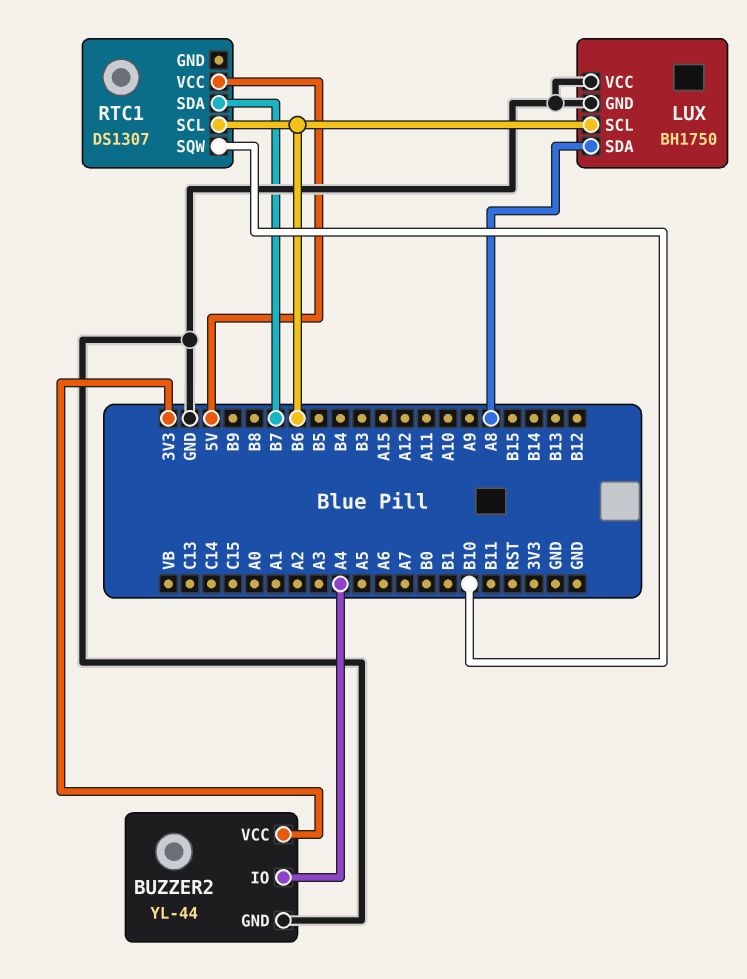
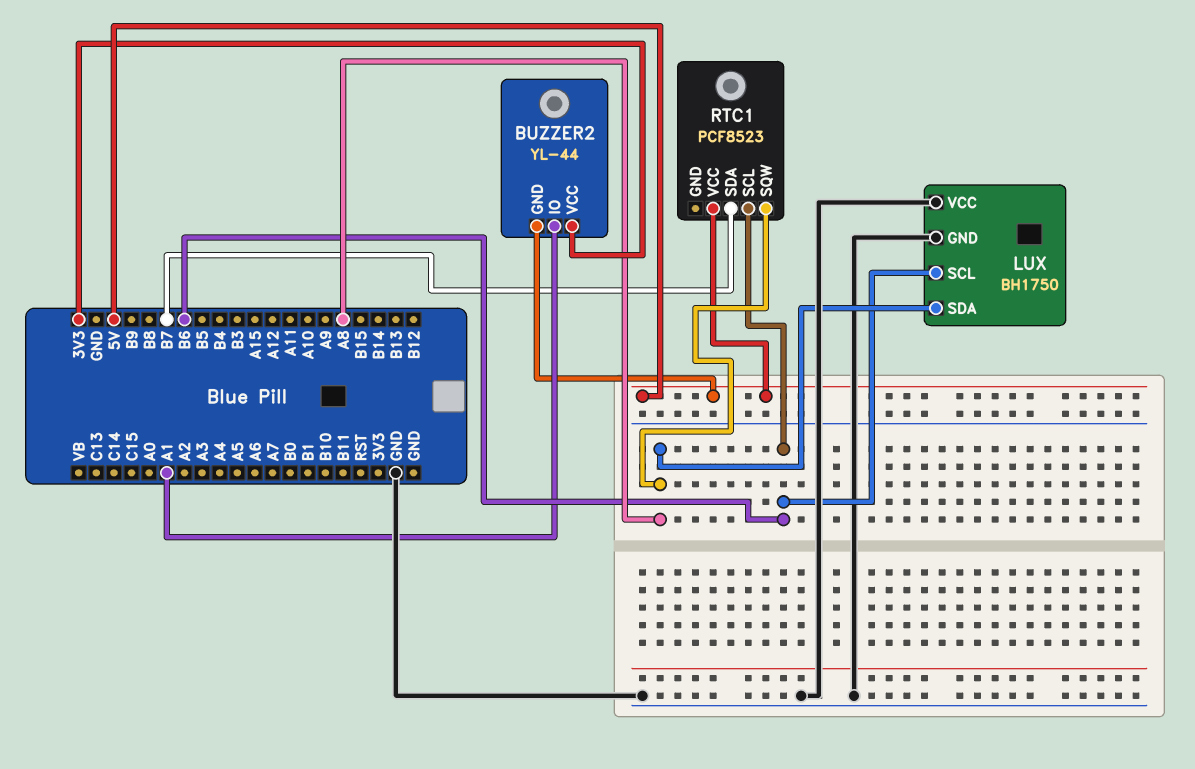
BUZZER2 pin GND: GND -> 5V
BUZZER2 pin IO: A4 -> A1
RTC1: DS1307 -> PCF8523
RTC1 pin SQW: B10 -> A8

